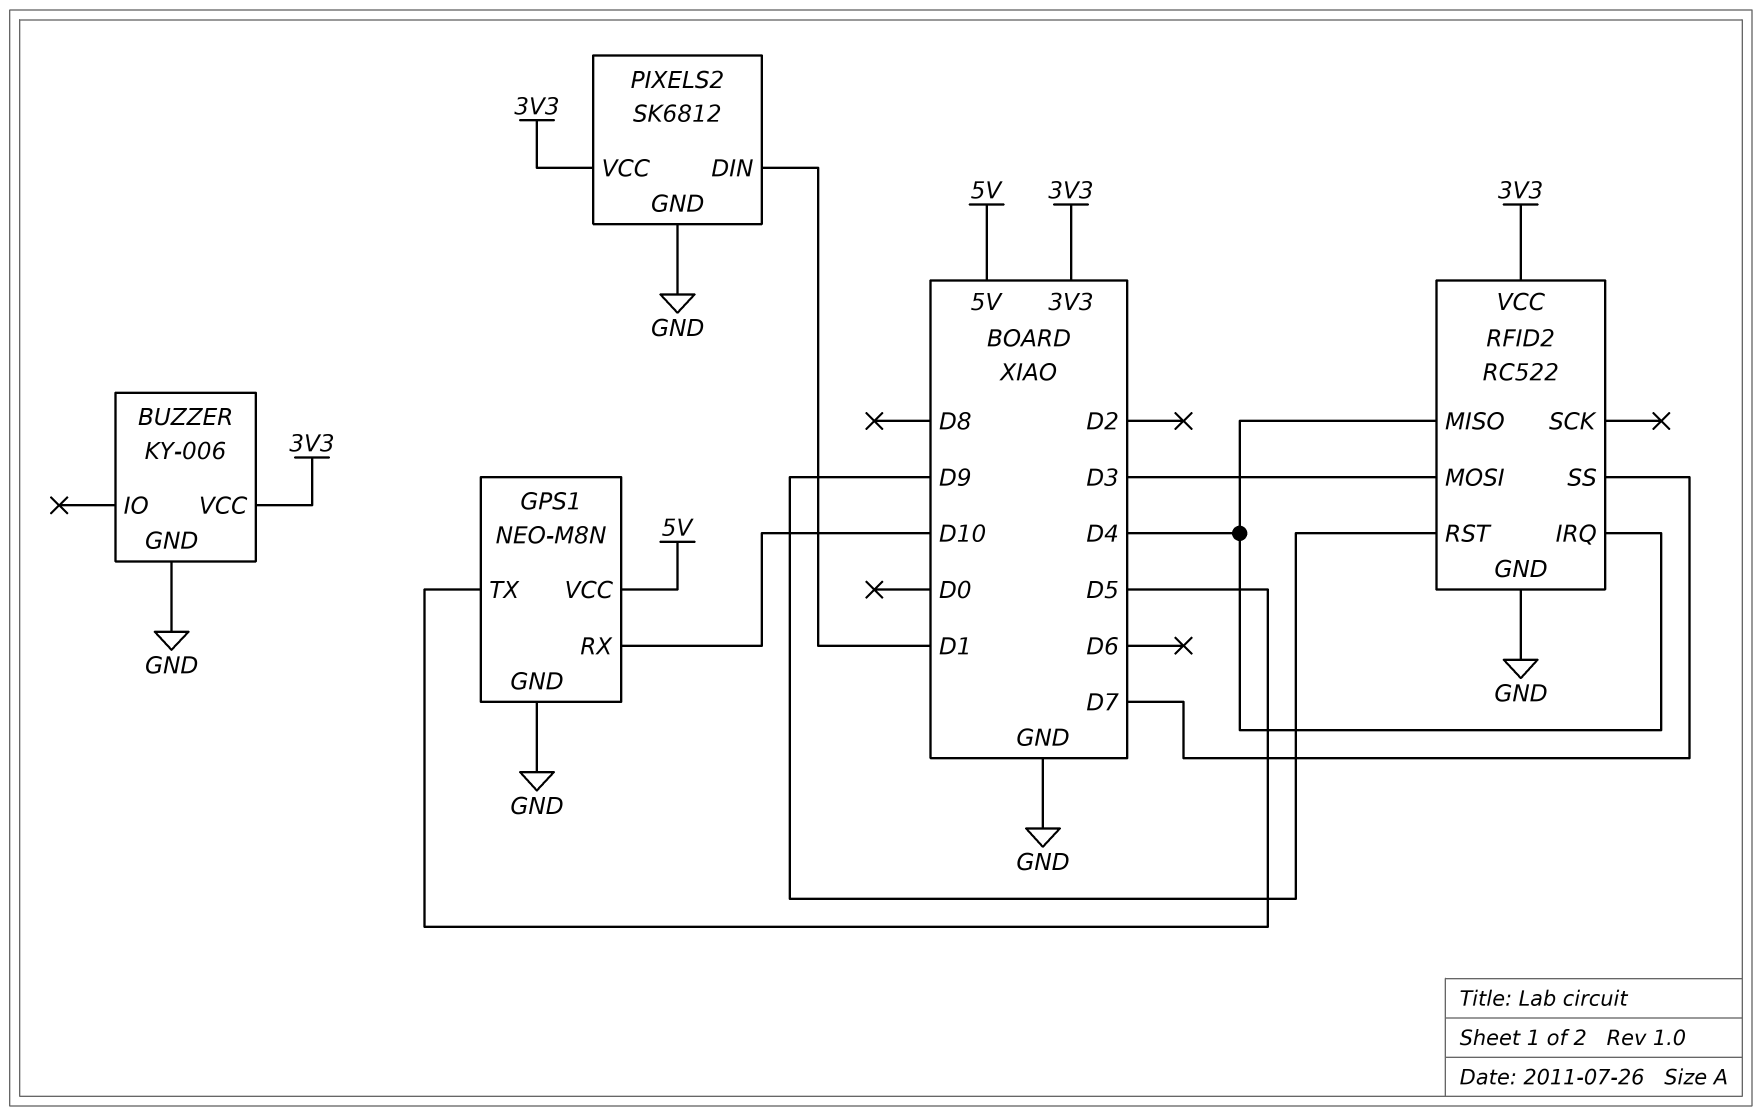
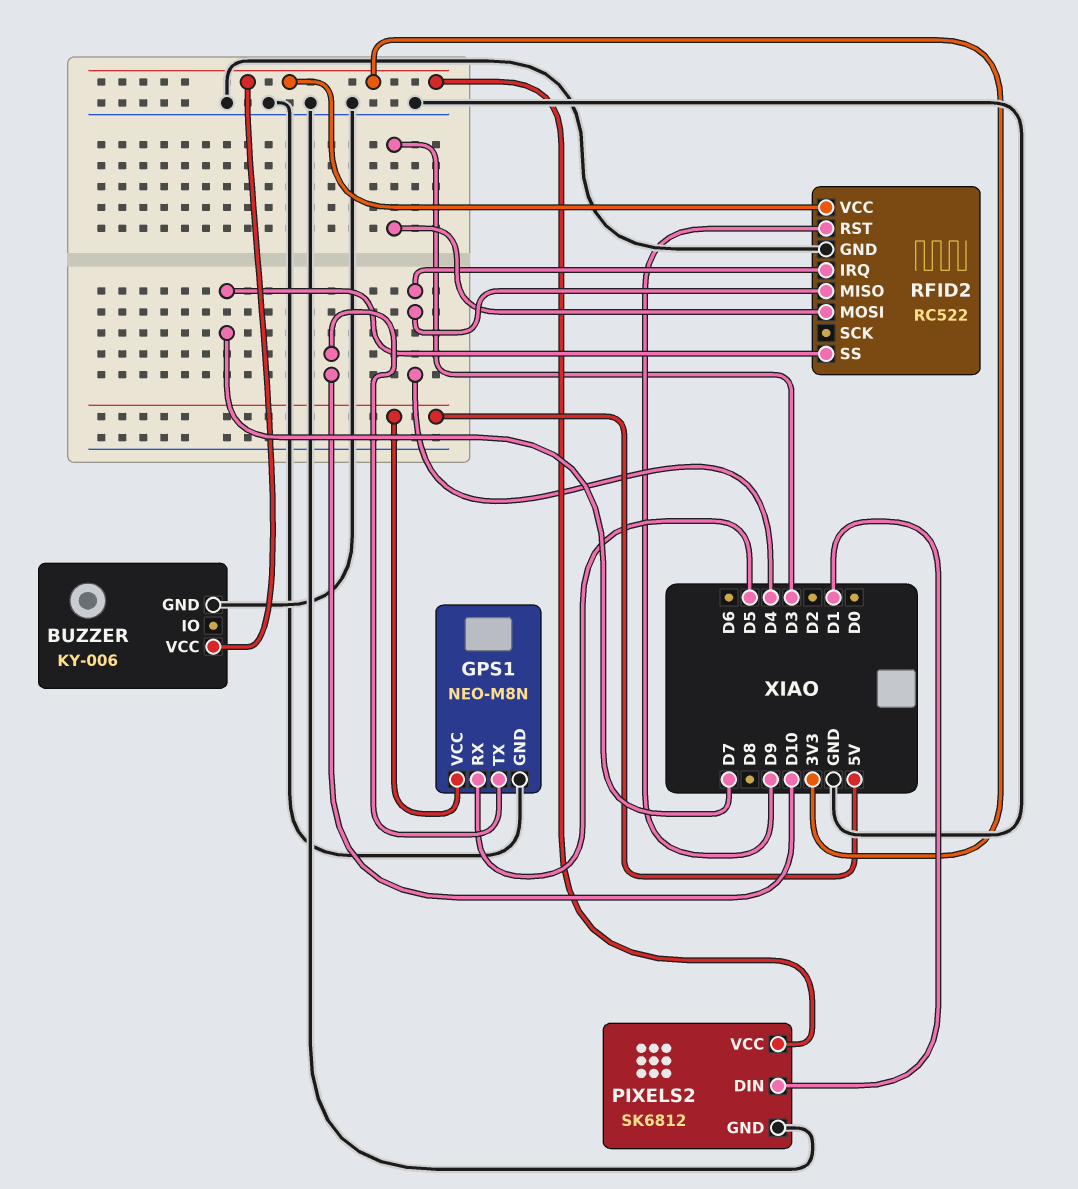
GPS1 pin RX: D10 -> D5
GPS1 pin TX: D5 -> D10

